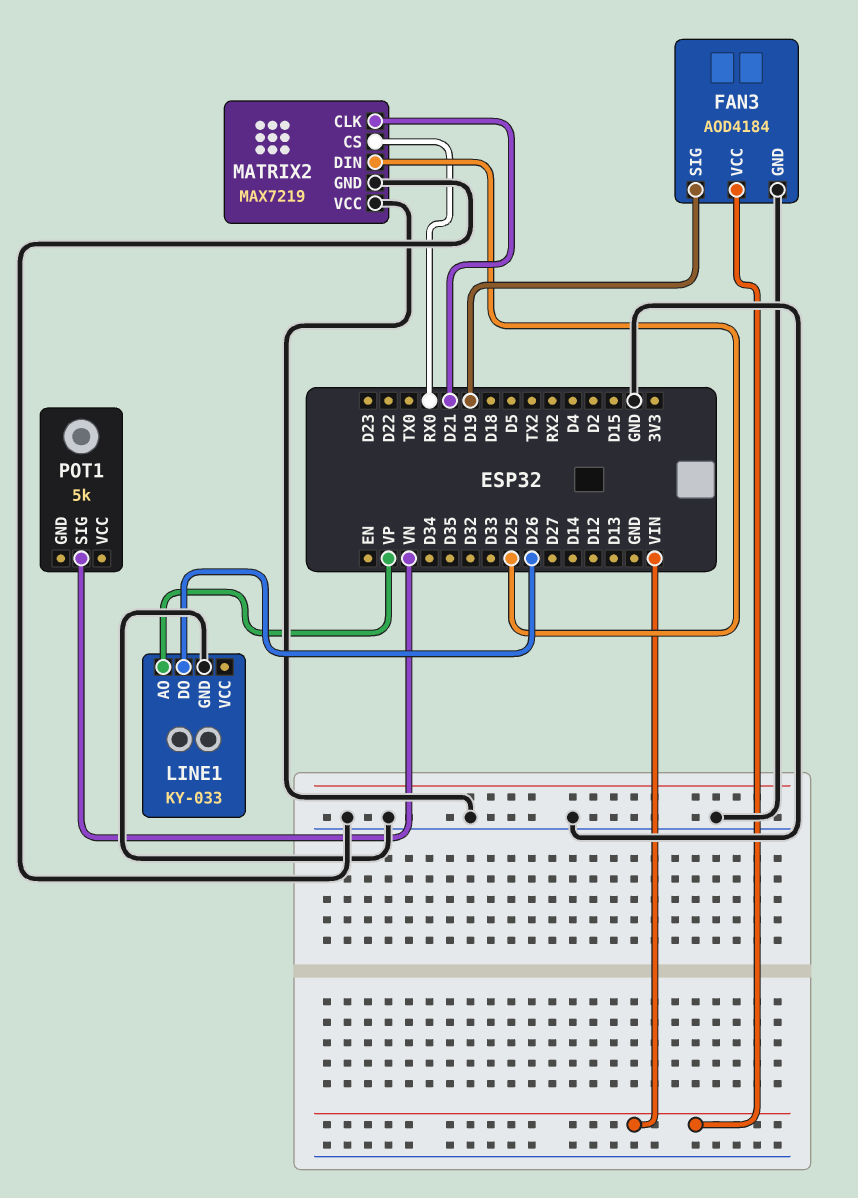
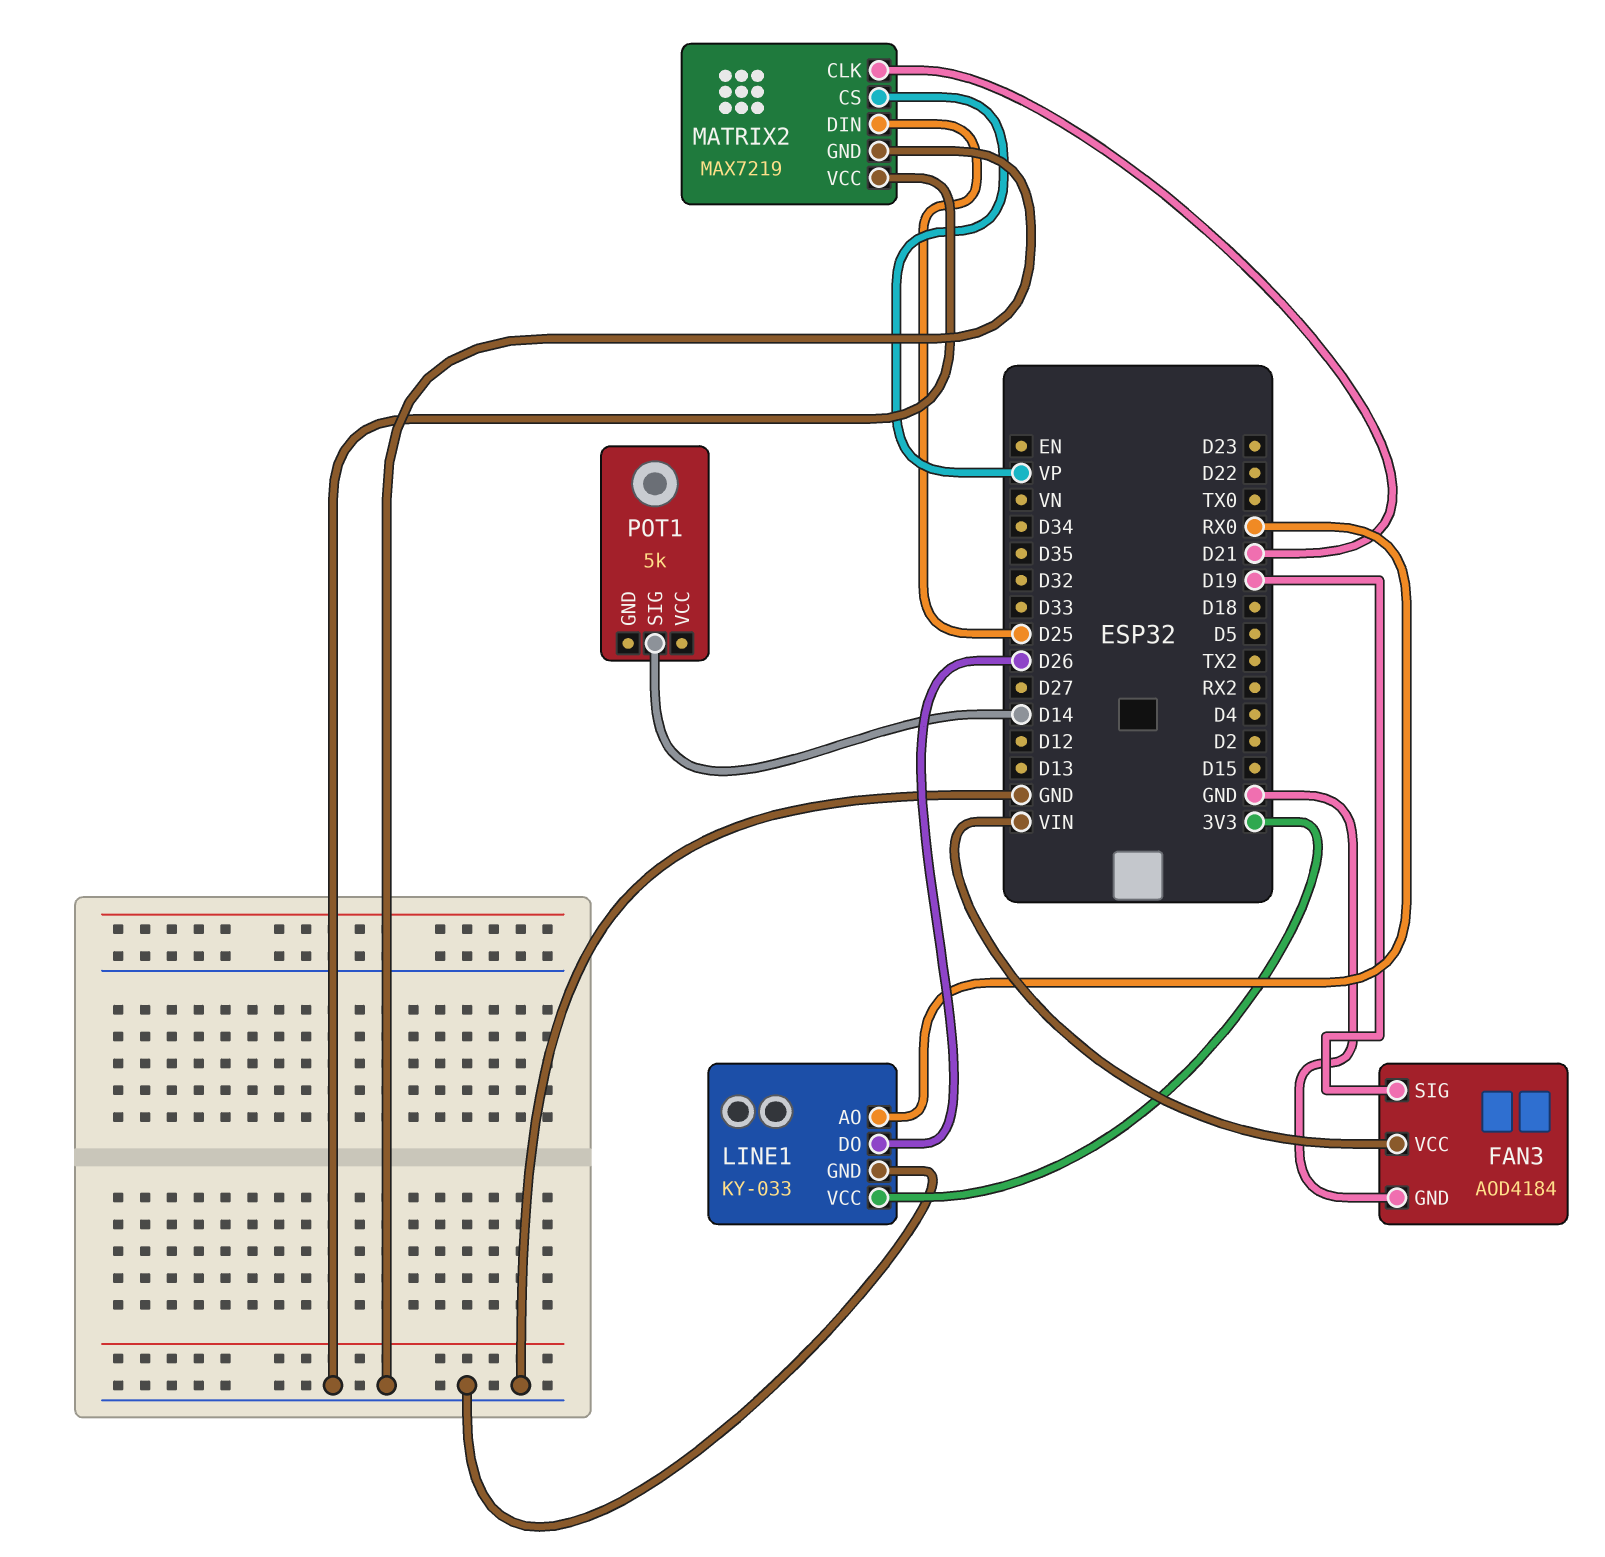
LINE1 pin AO: VP -> RX0
LINE1 pin VCC: none -> 3V3
MATRIX2 pin CS: RX0 -> VP
POT1 pin SIG: VN -> D14

